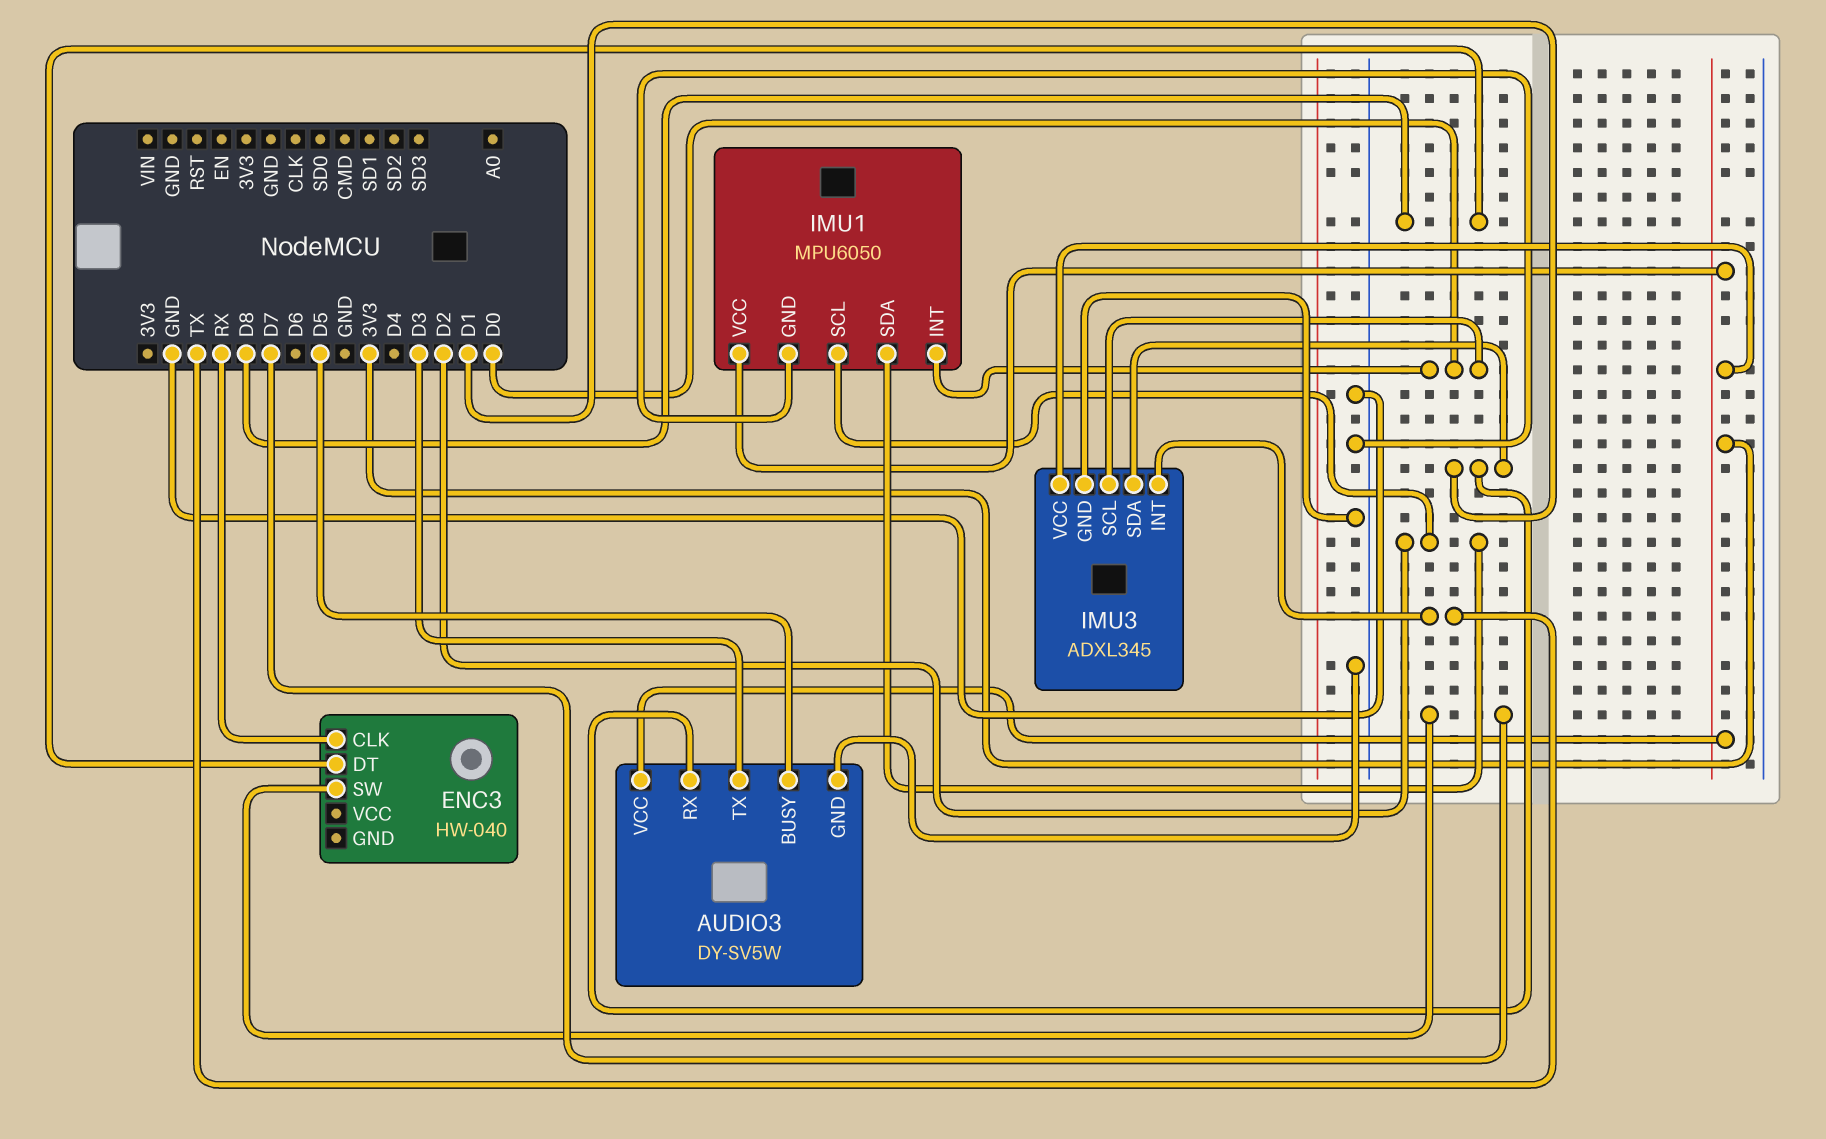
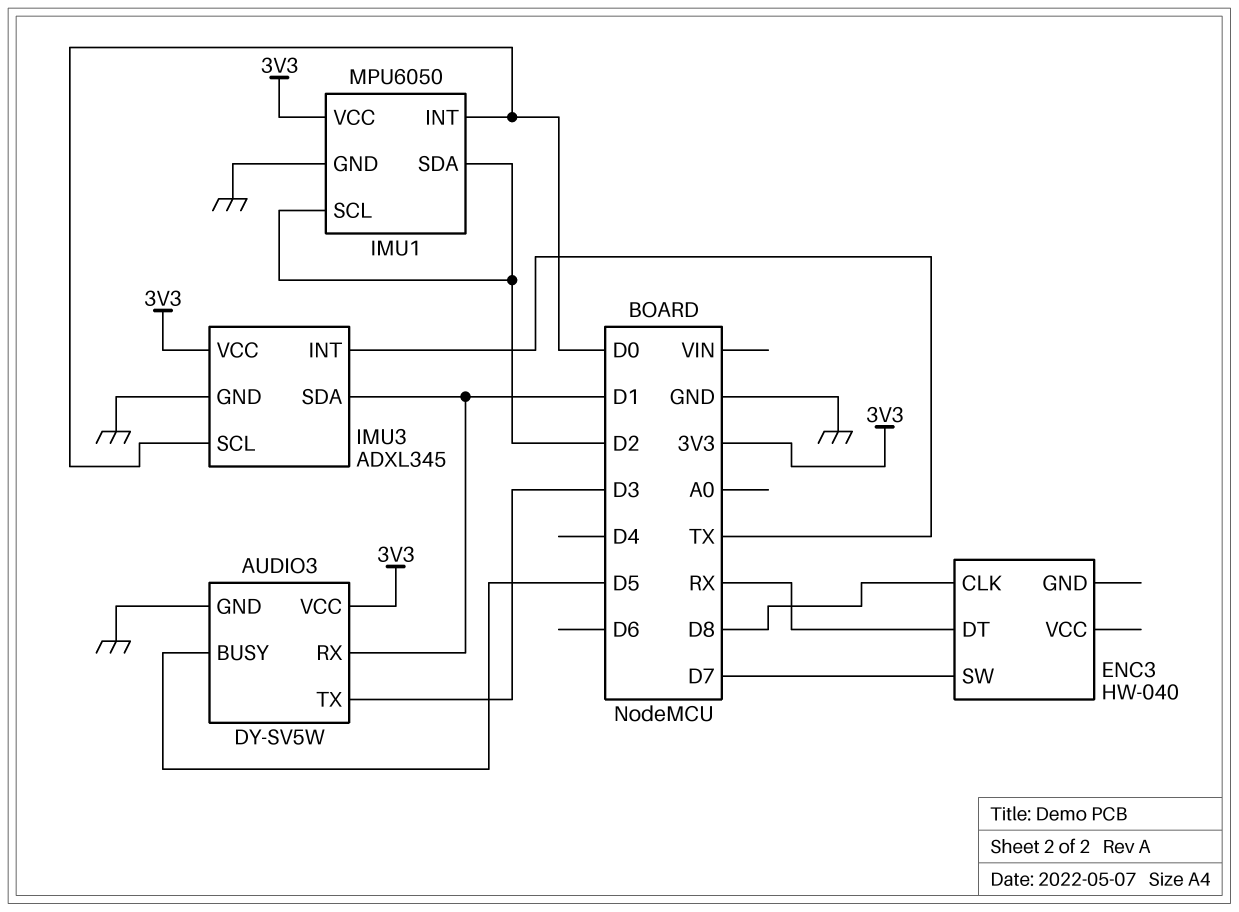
ENC3 pin CLK: RX -> D8
ENC3 pin DT: D8 -> RX

